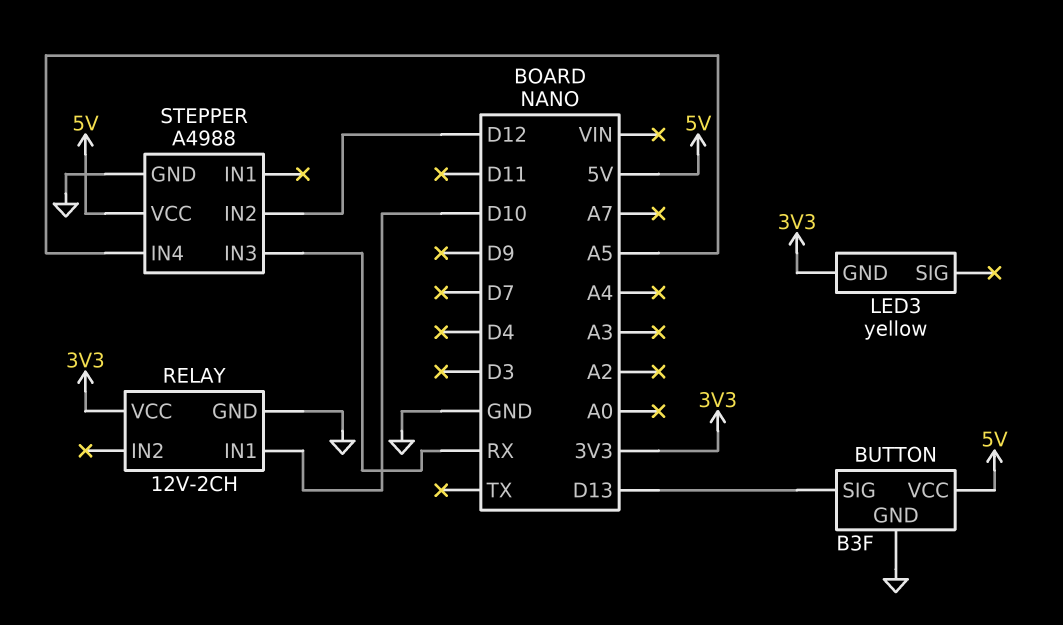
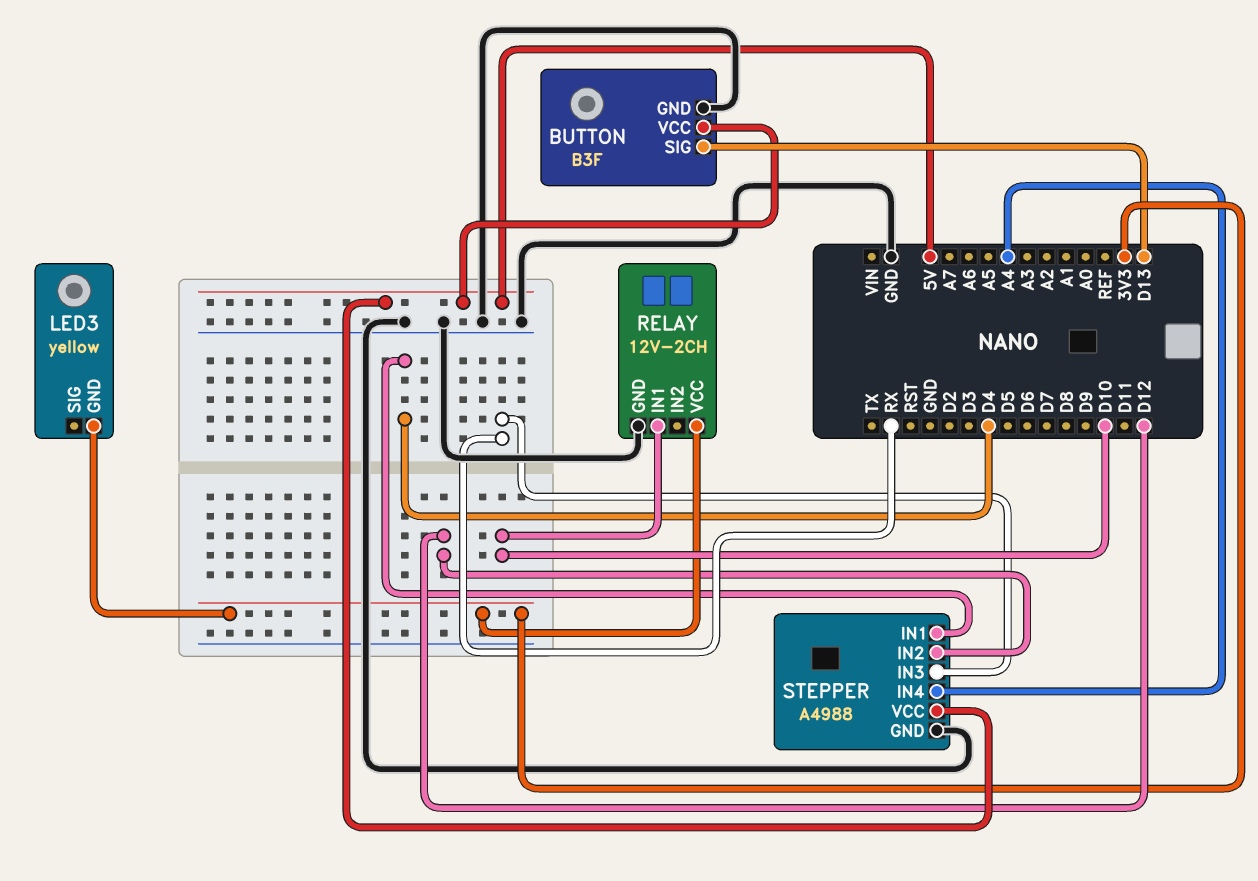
STEPPER pin IN1: none -> D4
STEPPER pin IN4: A5 -> A4

